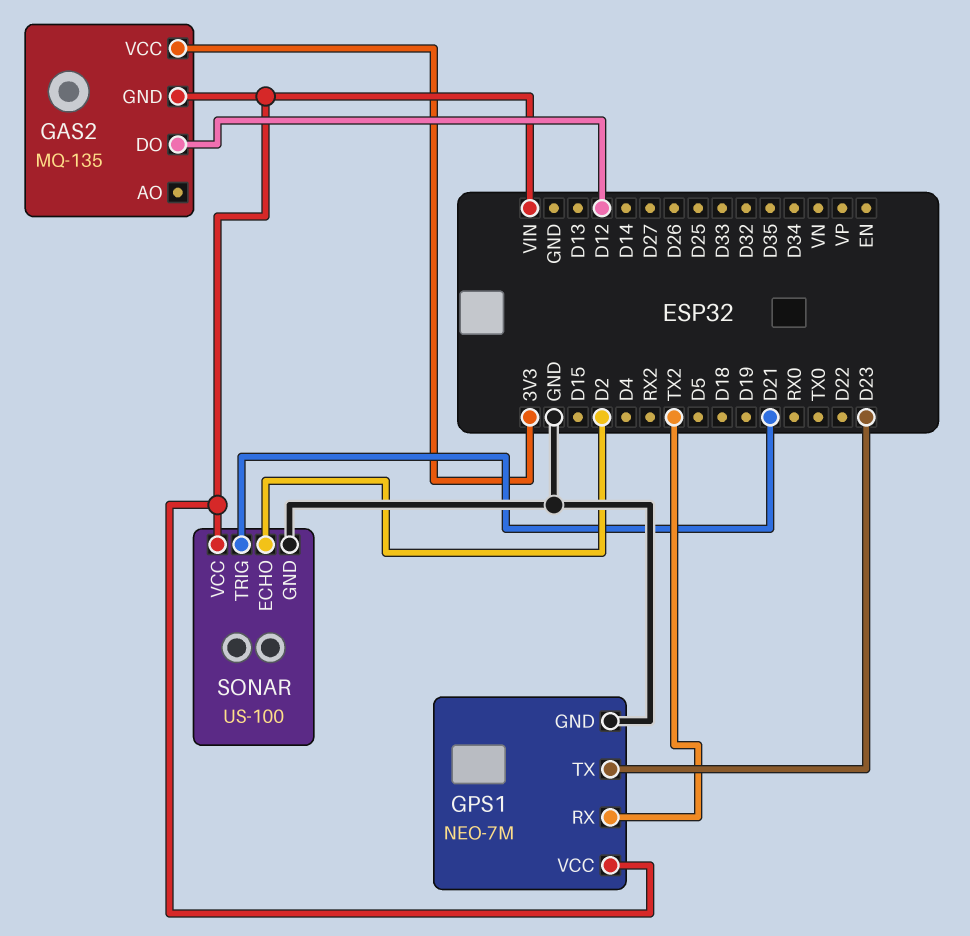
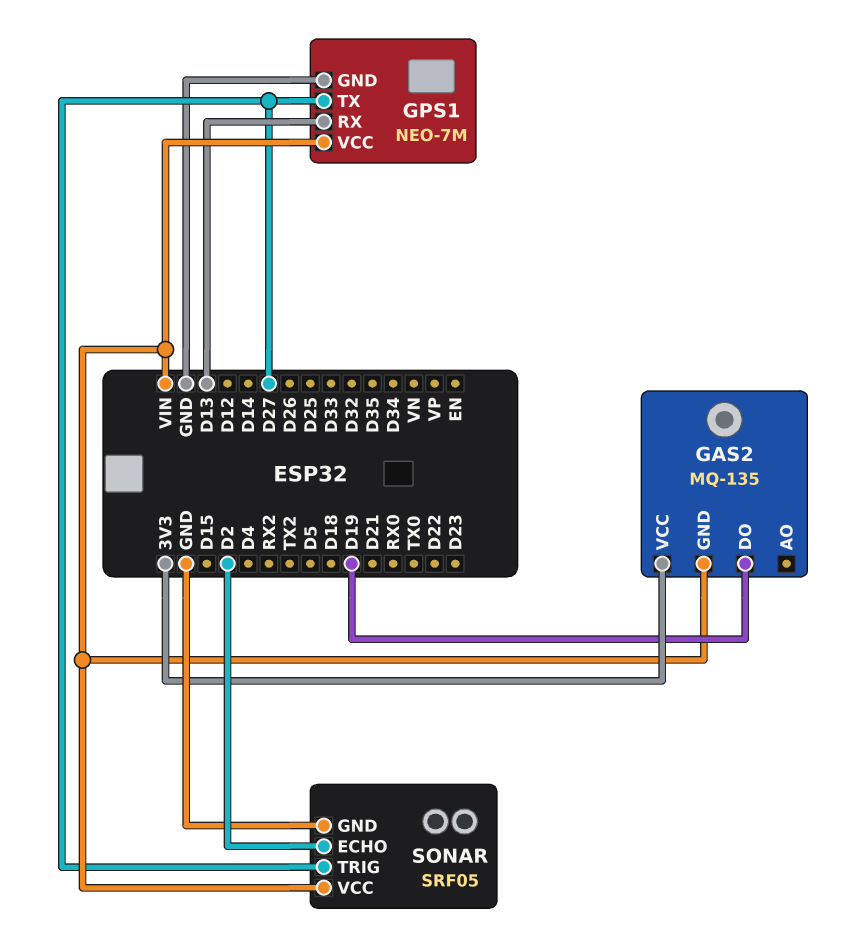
GAS2 pin DO: D12 -> D19
GPS1 pin RX: TX2 -> D13
GPS1 pin TX: D23 -> D27
SONAR: US-100 -> SRF05
SONAR pin TRIG: D21 -> D27

